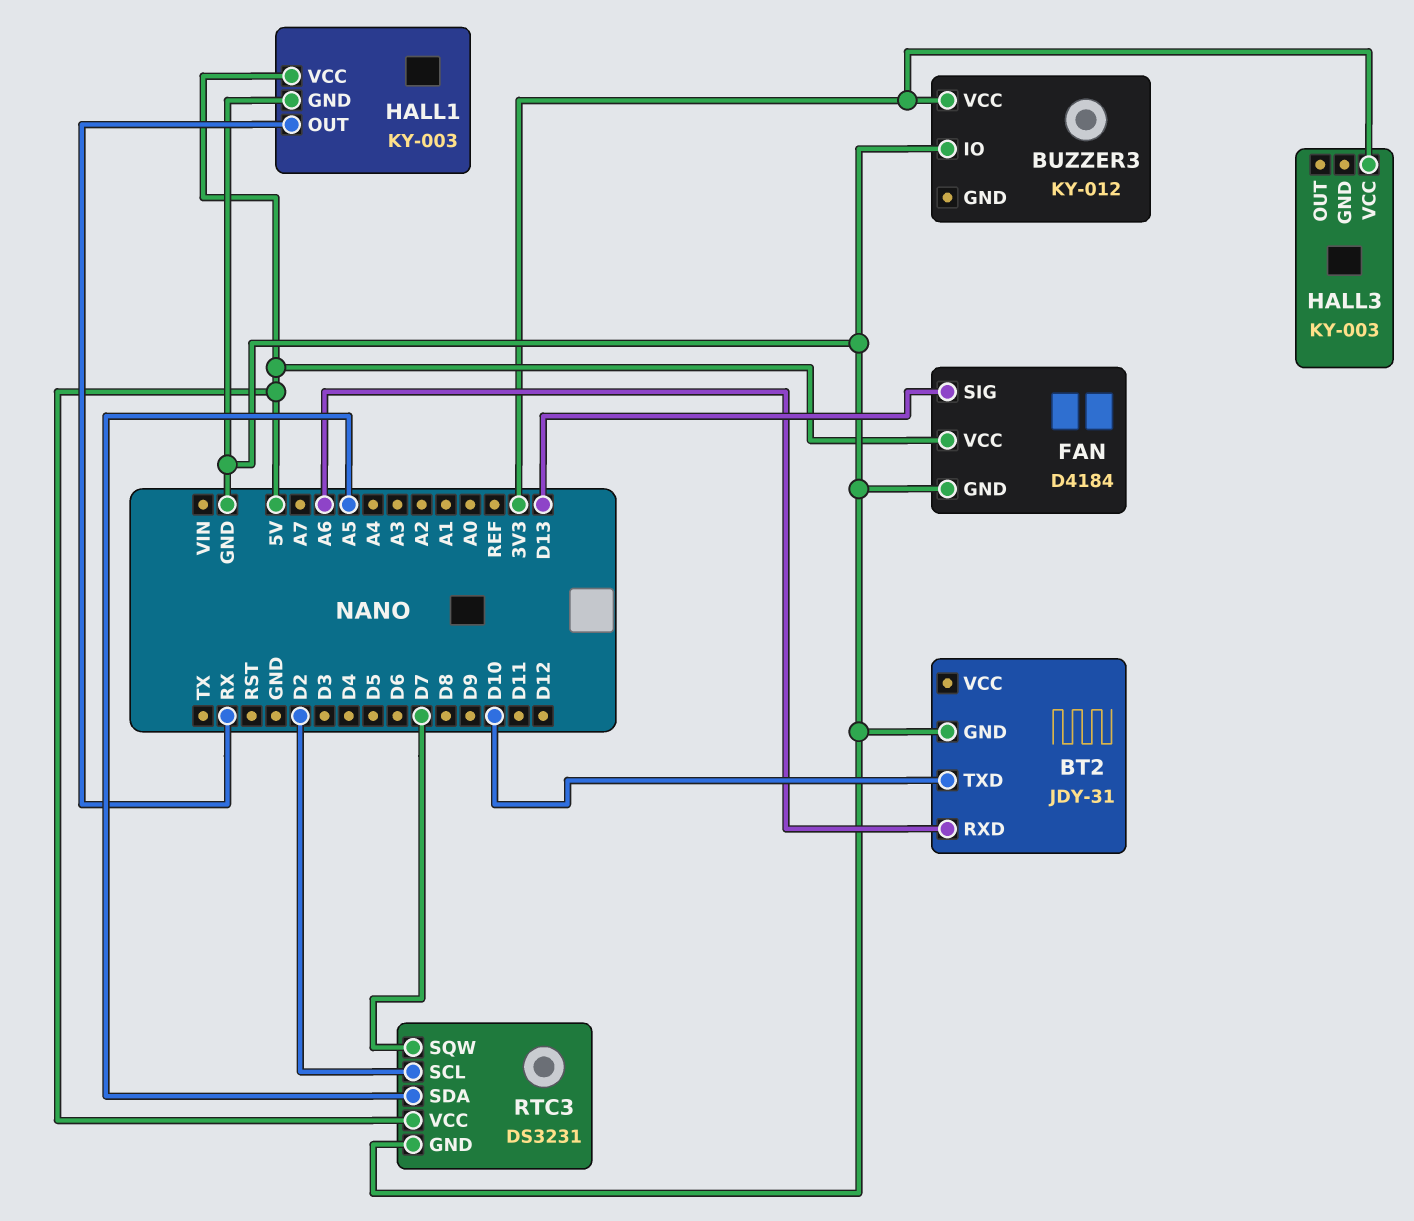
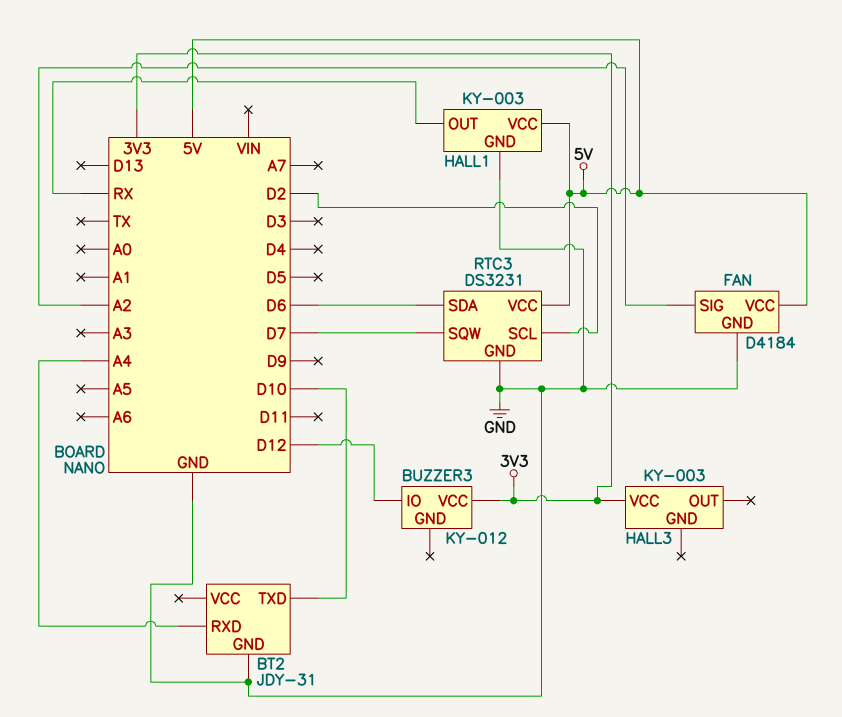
BT2 pin RXD: A6 -> A4
BUZZER3 pin IO: GND -> D12
FAN pin SIG: D13 -> A2
RTC3 pin SDA: A5 -> D6

